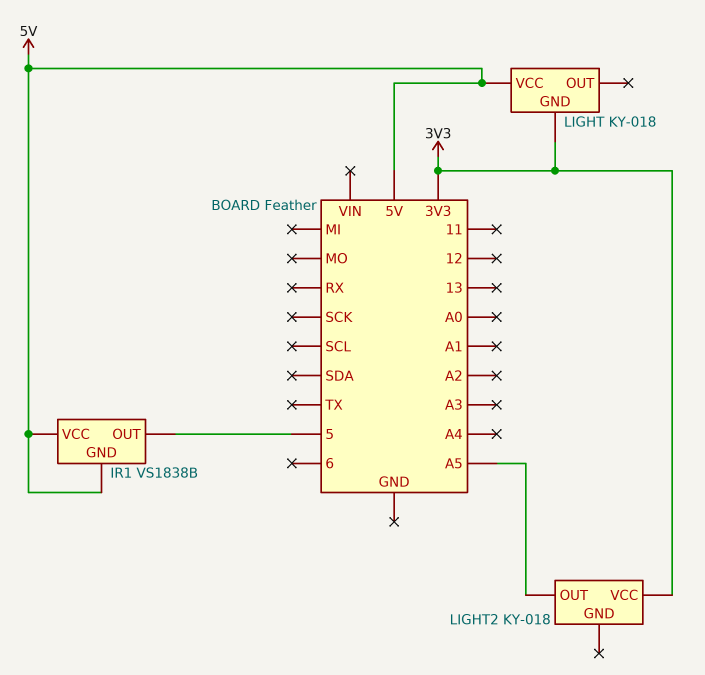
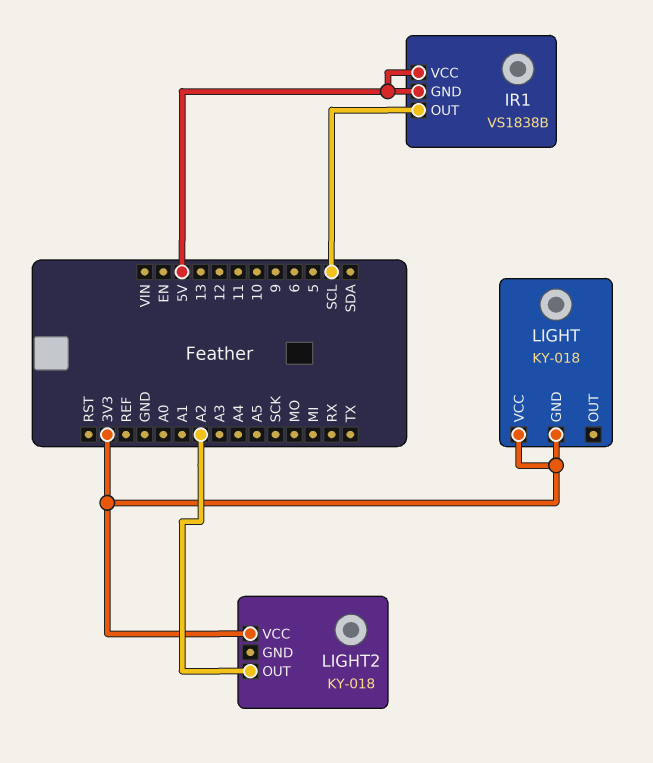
IR1 pin OUT: 5 -> SCL
LIGHT pin VCC: 5V -> 3V3
LIGHT2 pin OUT: A5 -> A2

